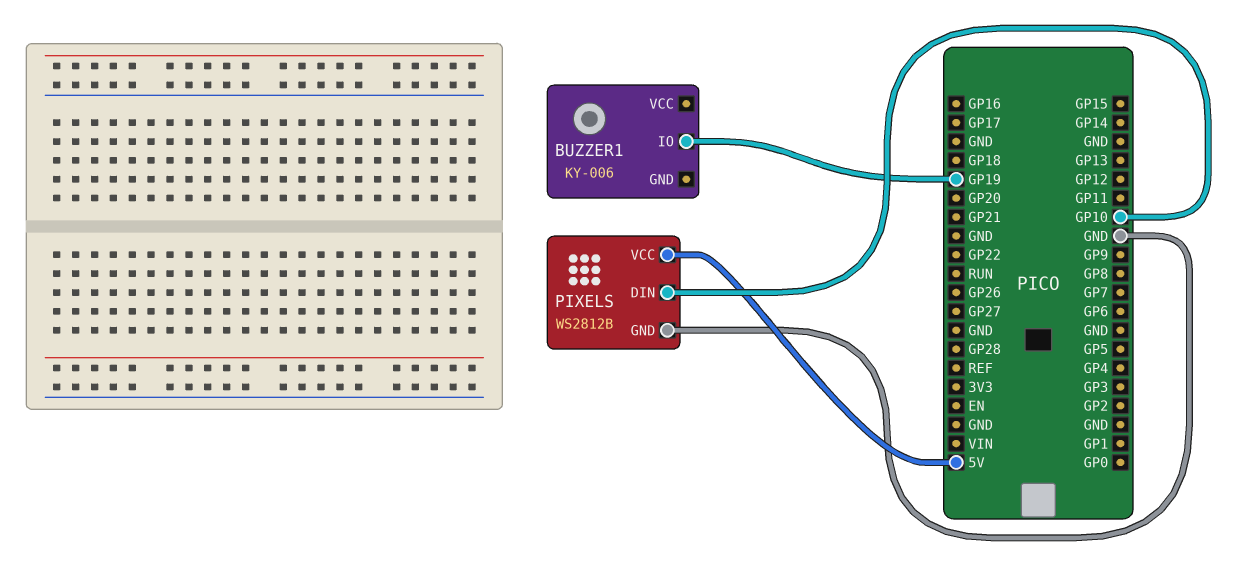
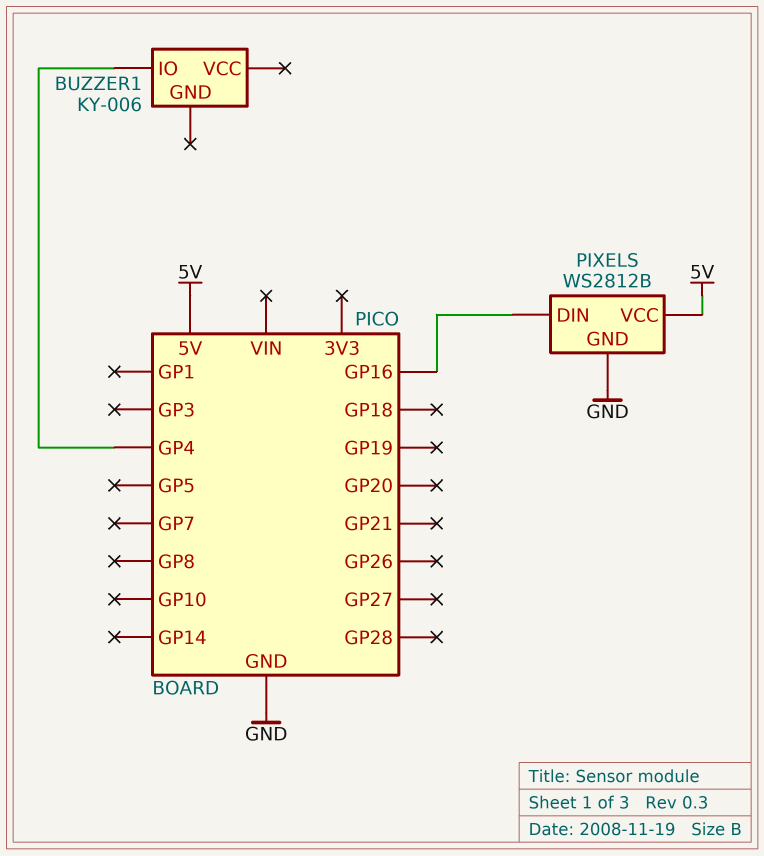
BUZZER1 pin IO: GP19 -> GP4
PIXELS pin DIN: GP10 -> GP16

